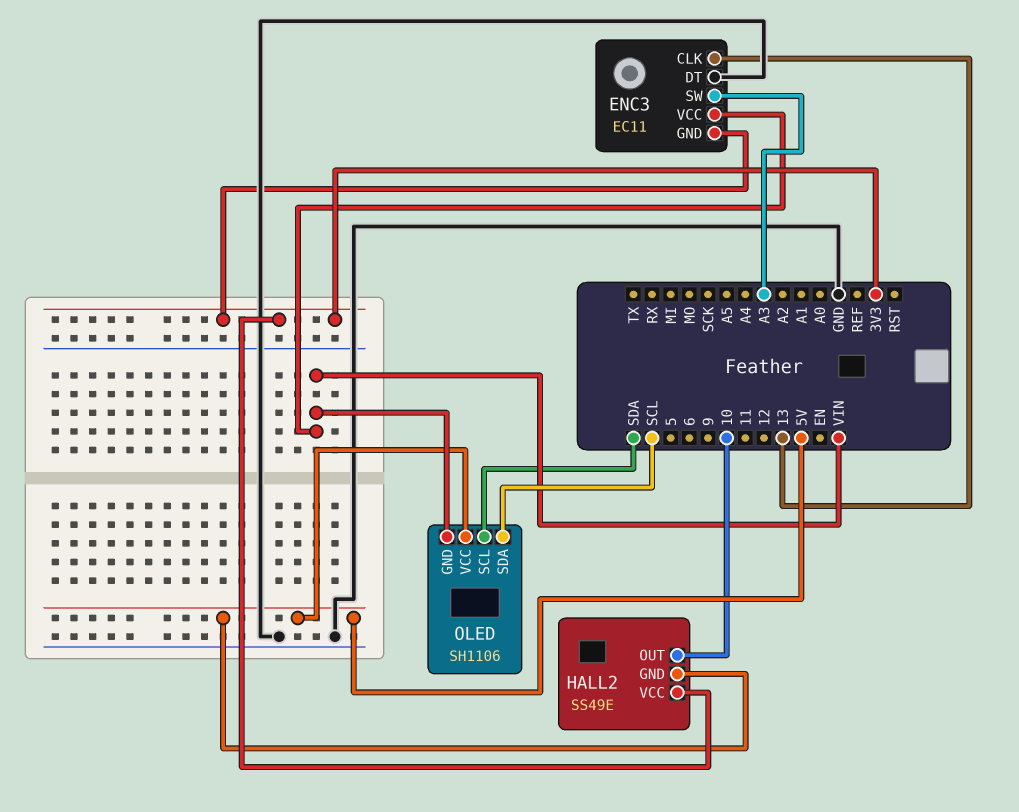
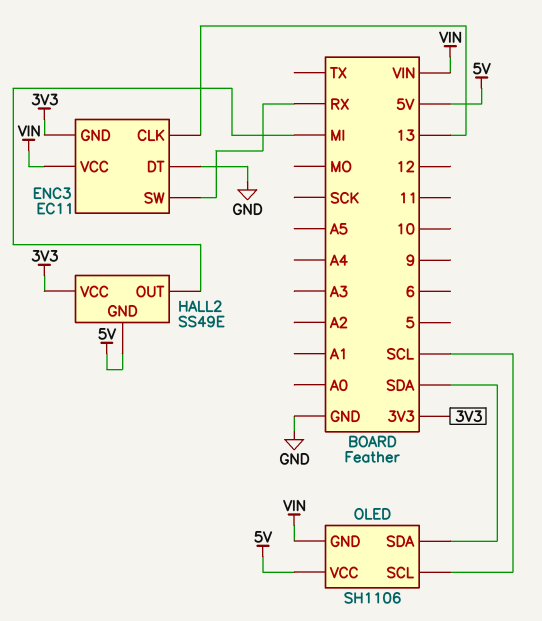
ENC3 pin SW: A3 -> RX
HALL2 pin OUT: 10 -> MI
OLED pin SCL: SDA -> SCL
OLED pin SDA: SCL -> SDA

